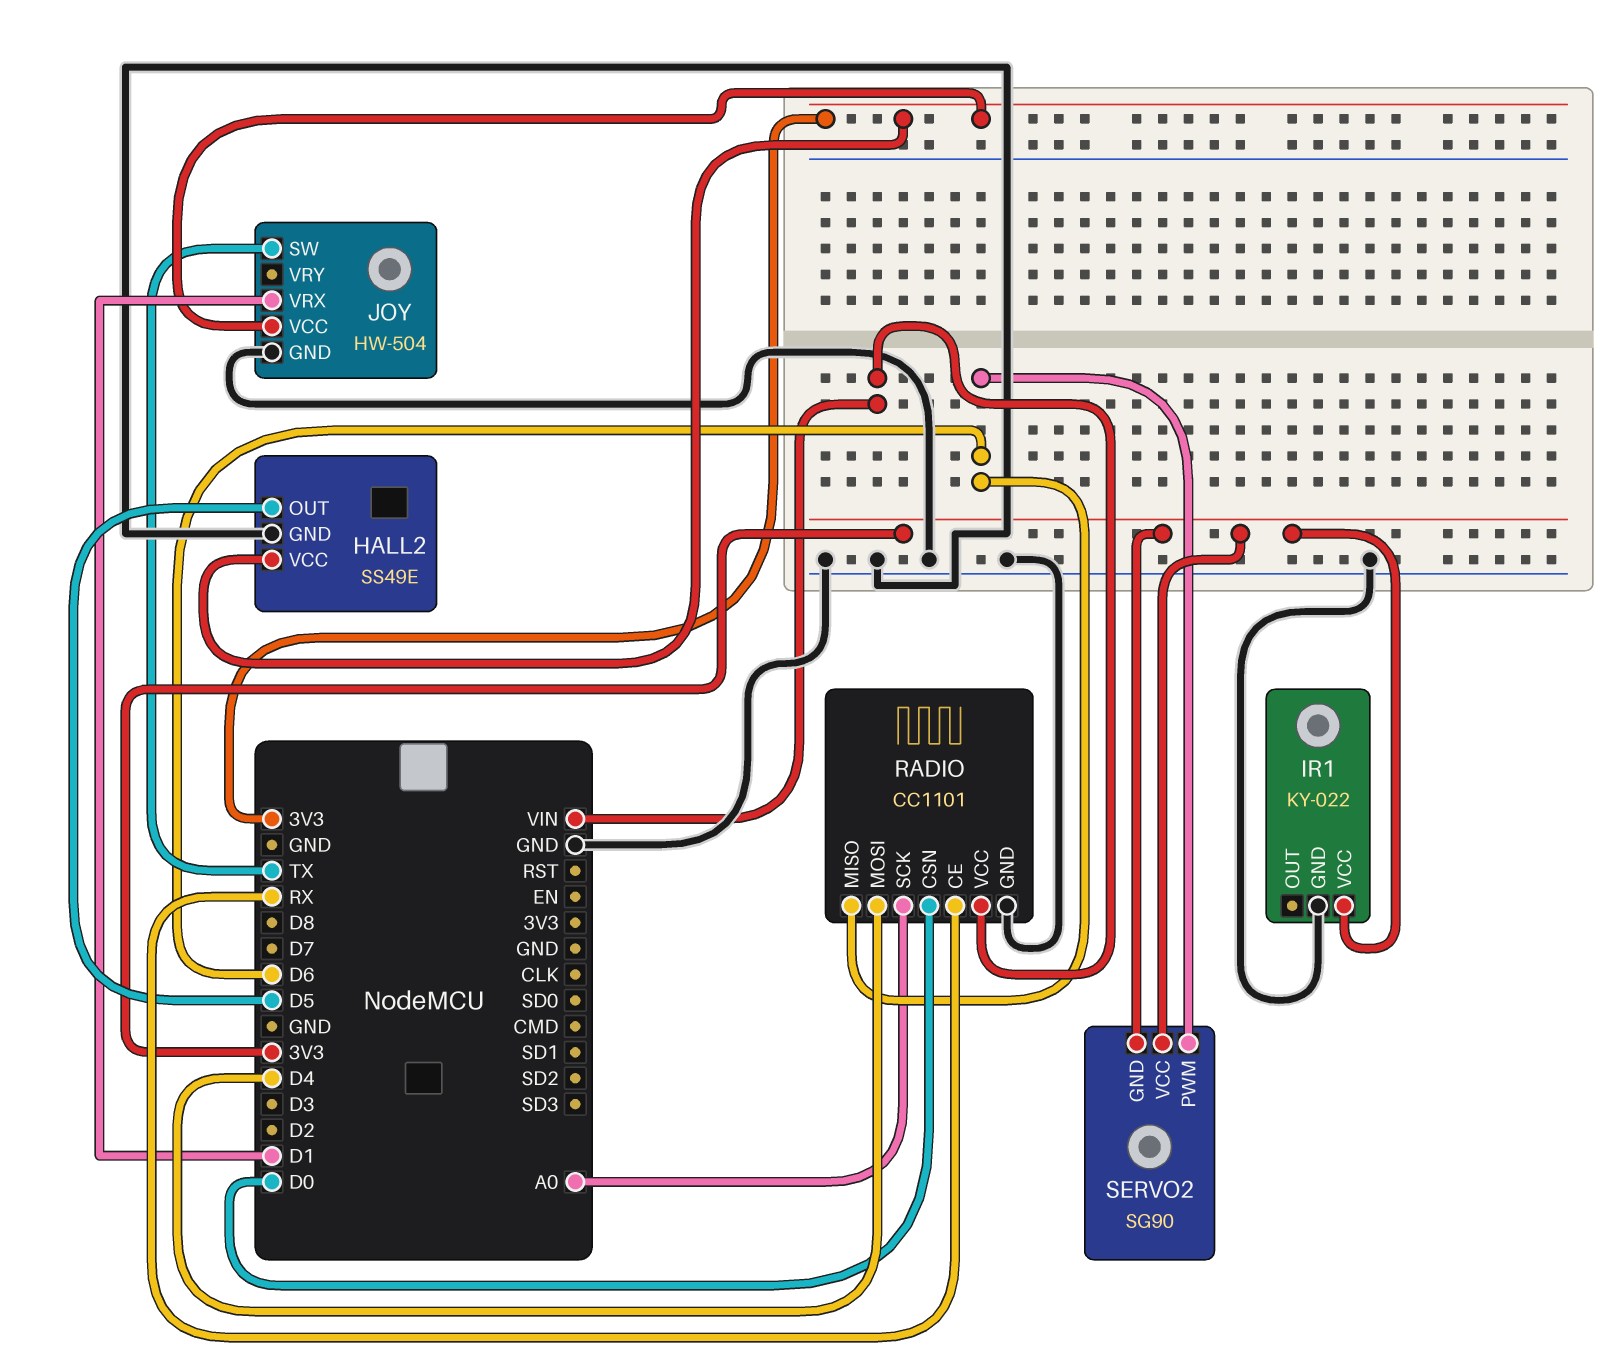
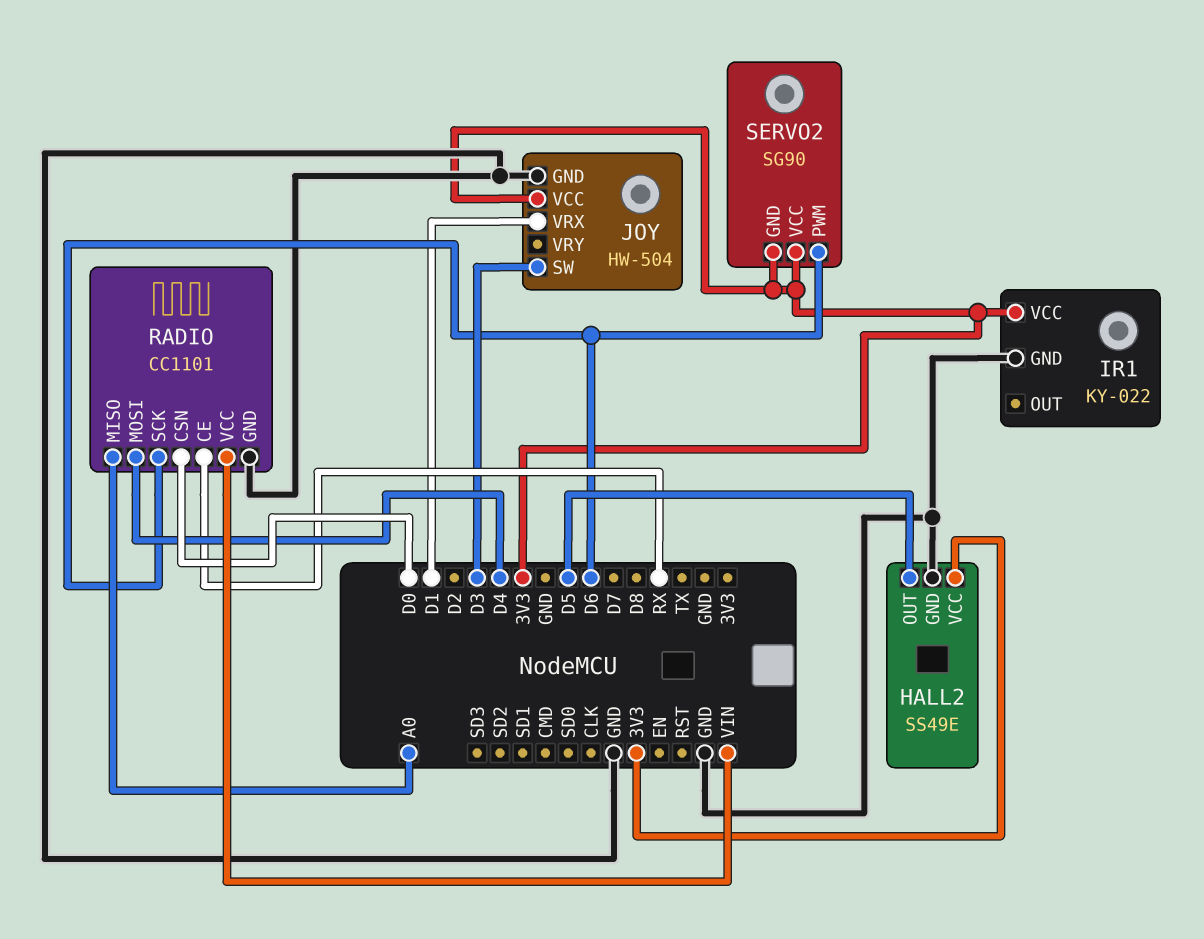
JOY pin SW: TX -> D3
RADIO pin MISO: D6 -> A0
RADIO pin SCK: A0 -> D6

